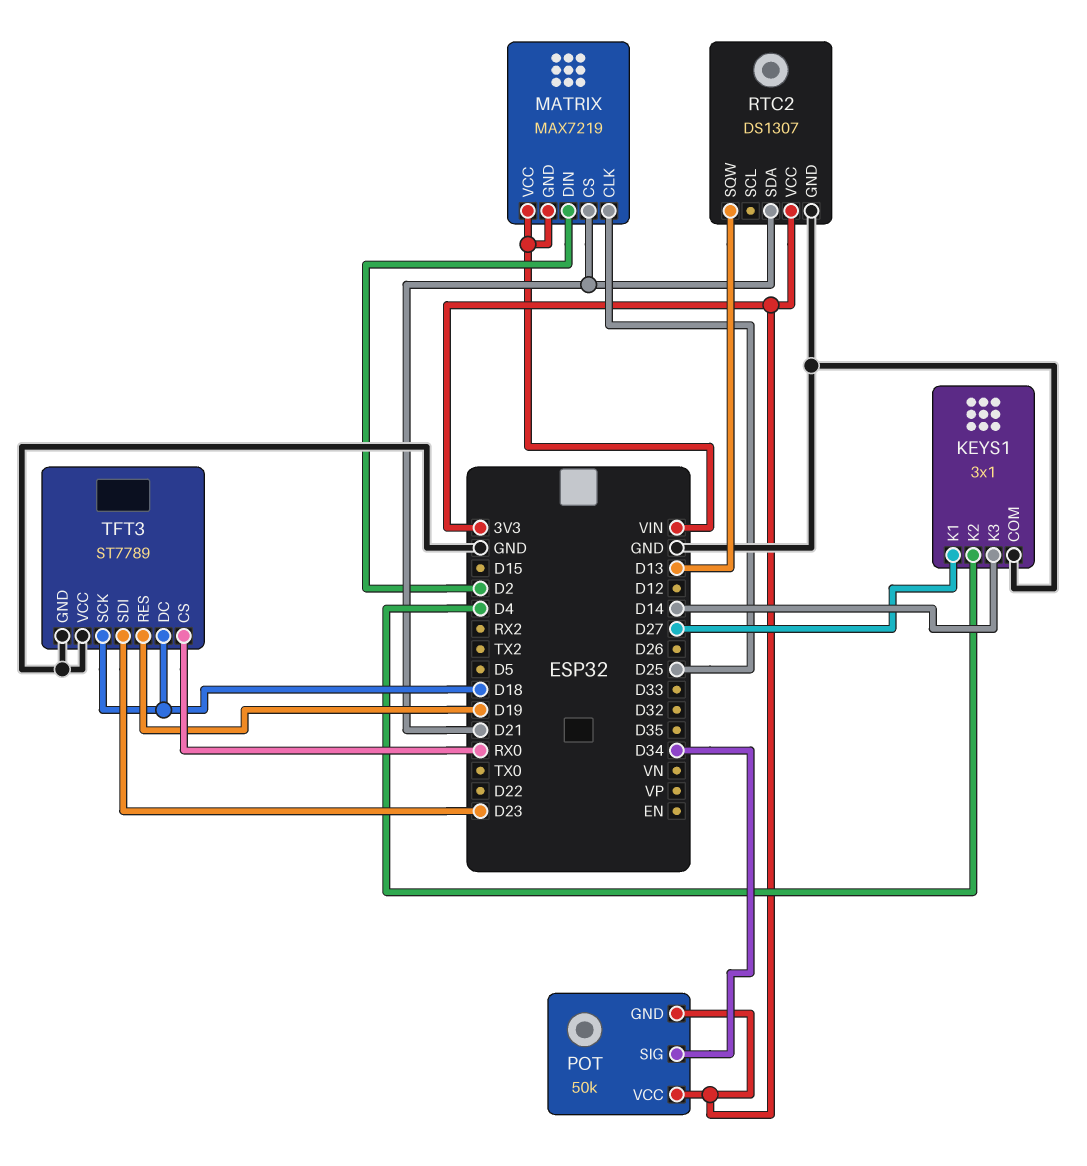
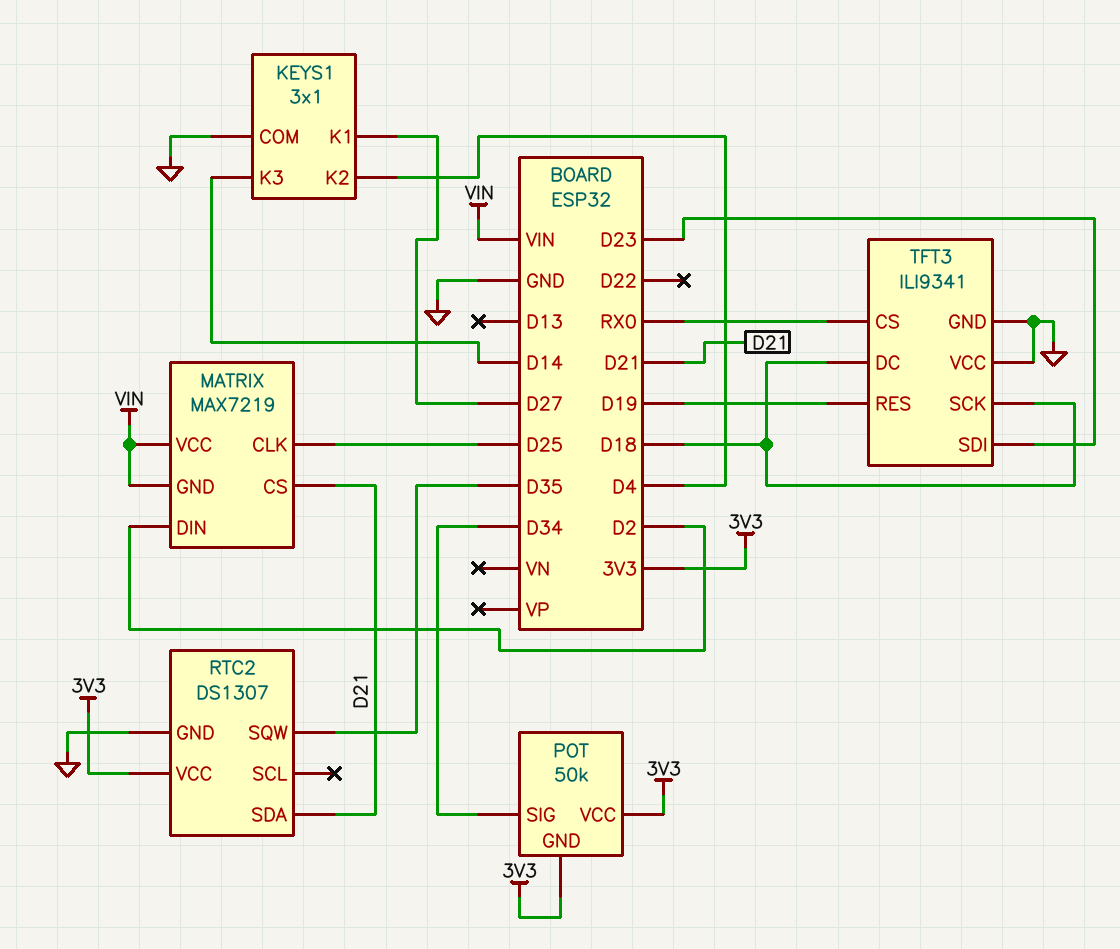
RTC2 pin SQW: D13 -> D35
TFT3: ST7789 -> ILI9341

